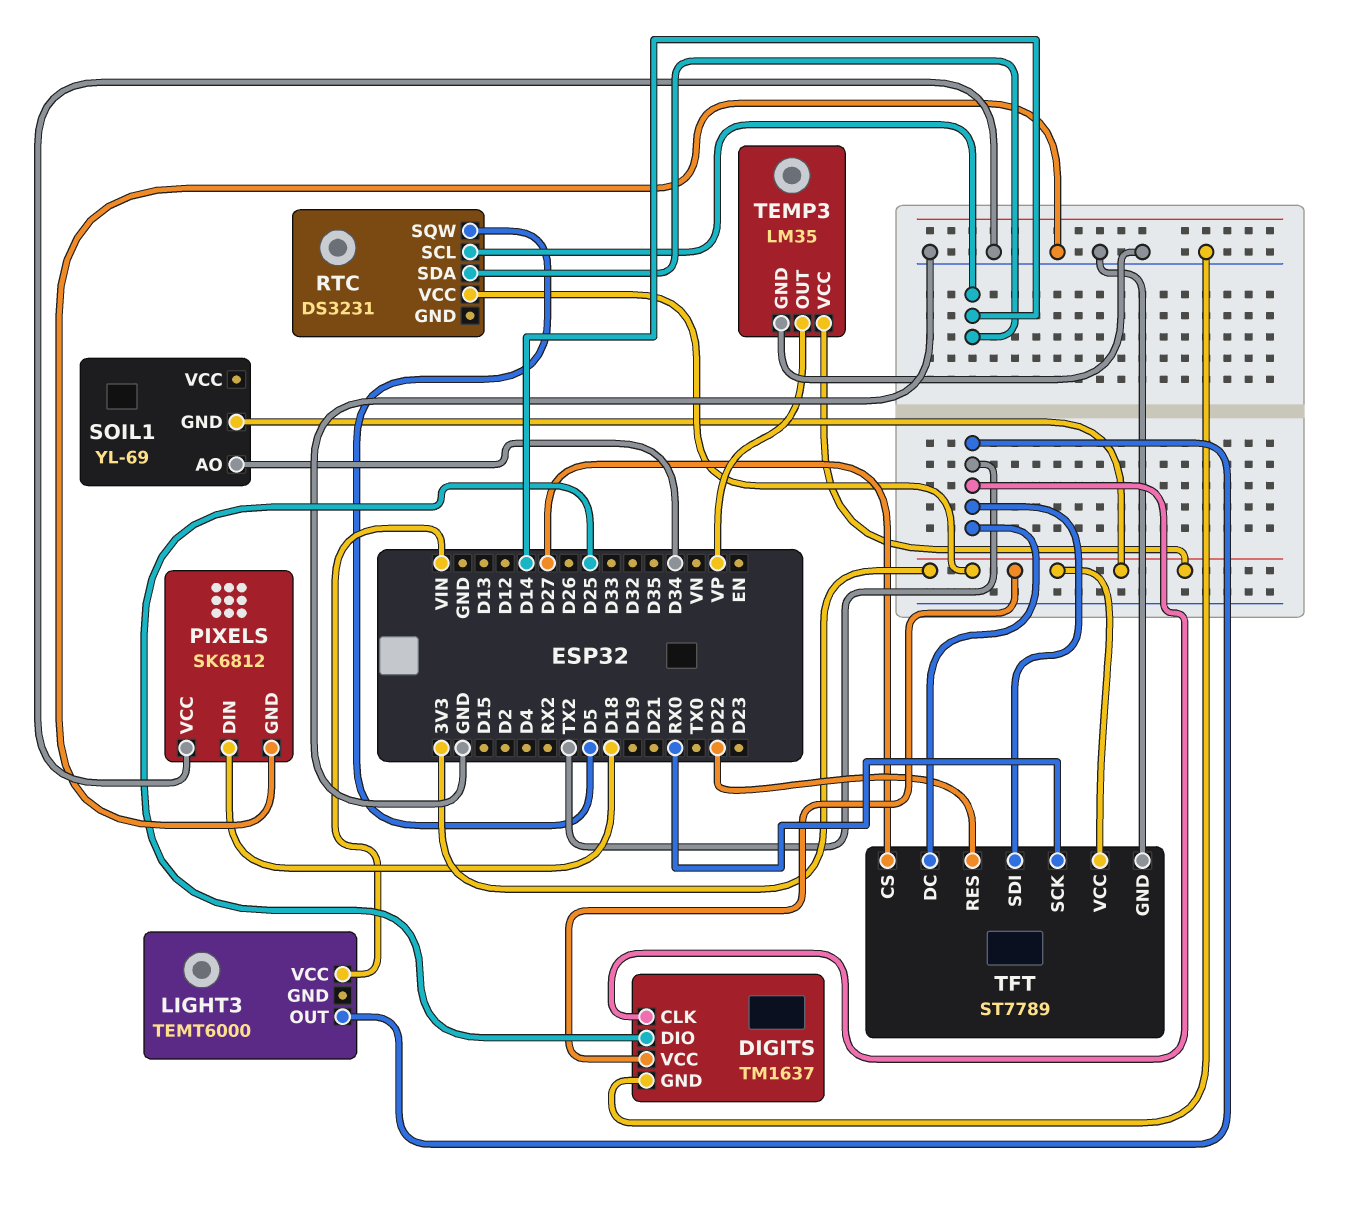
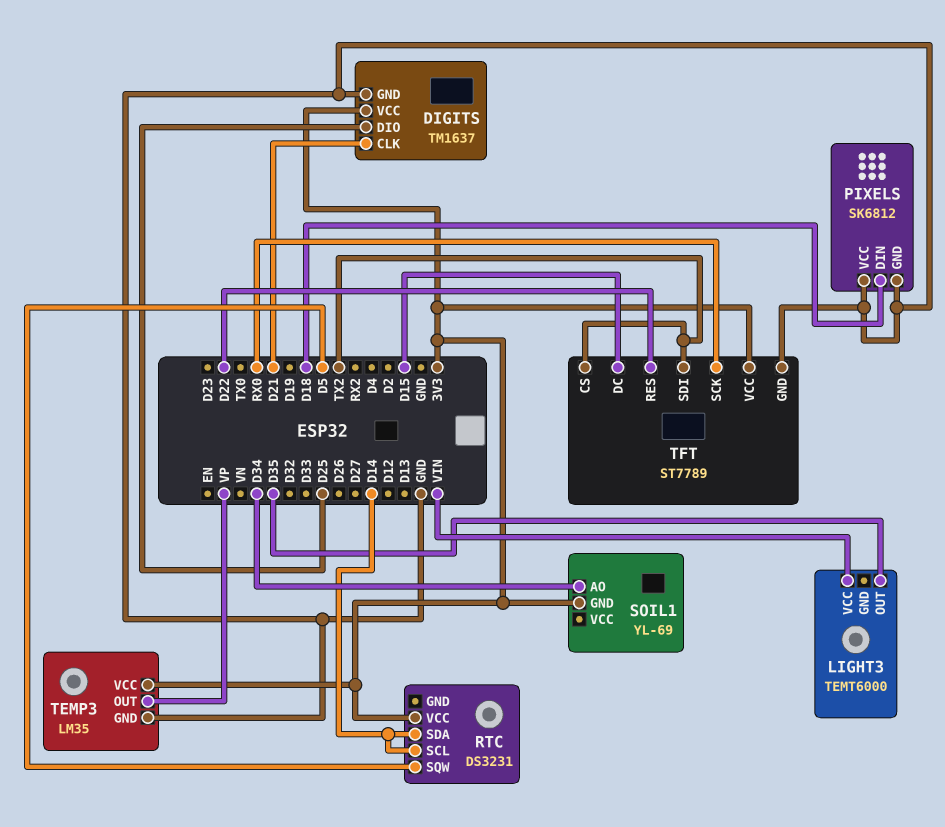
DIGITS pin CLK: TX2 -> D21
LIGHT3 pin OUT: TX2 -> D35
TFT pin CS: D27 -> TX2
TFT pin DC: TX2 -> D15

